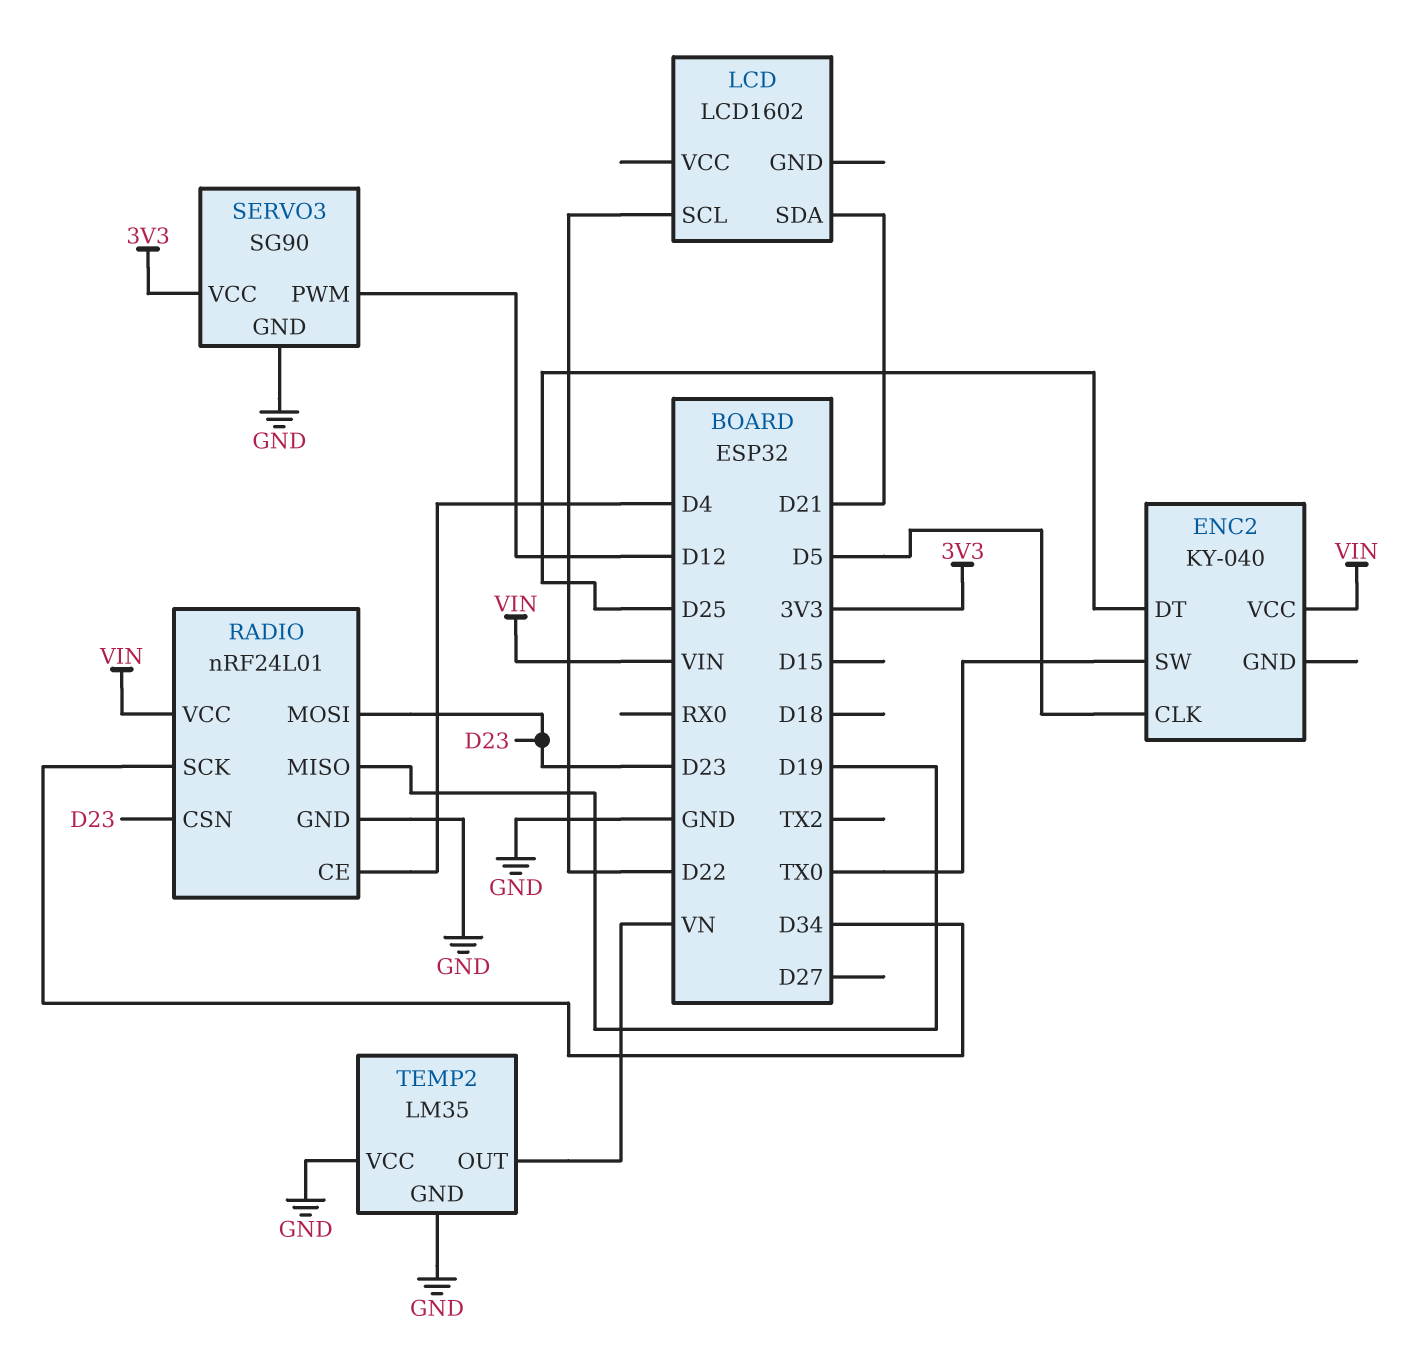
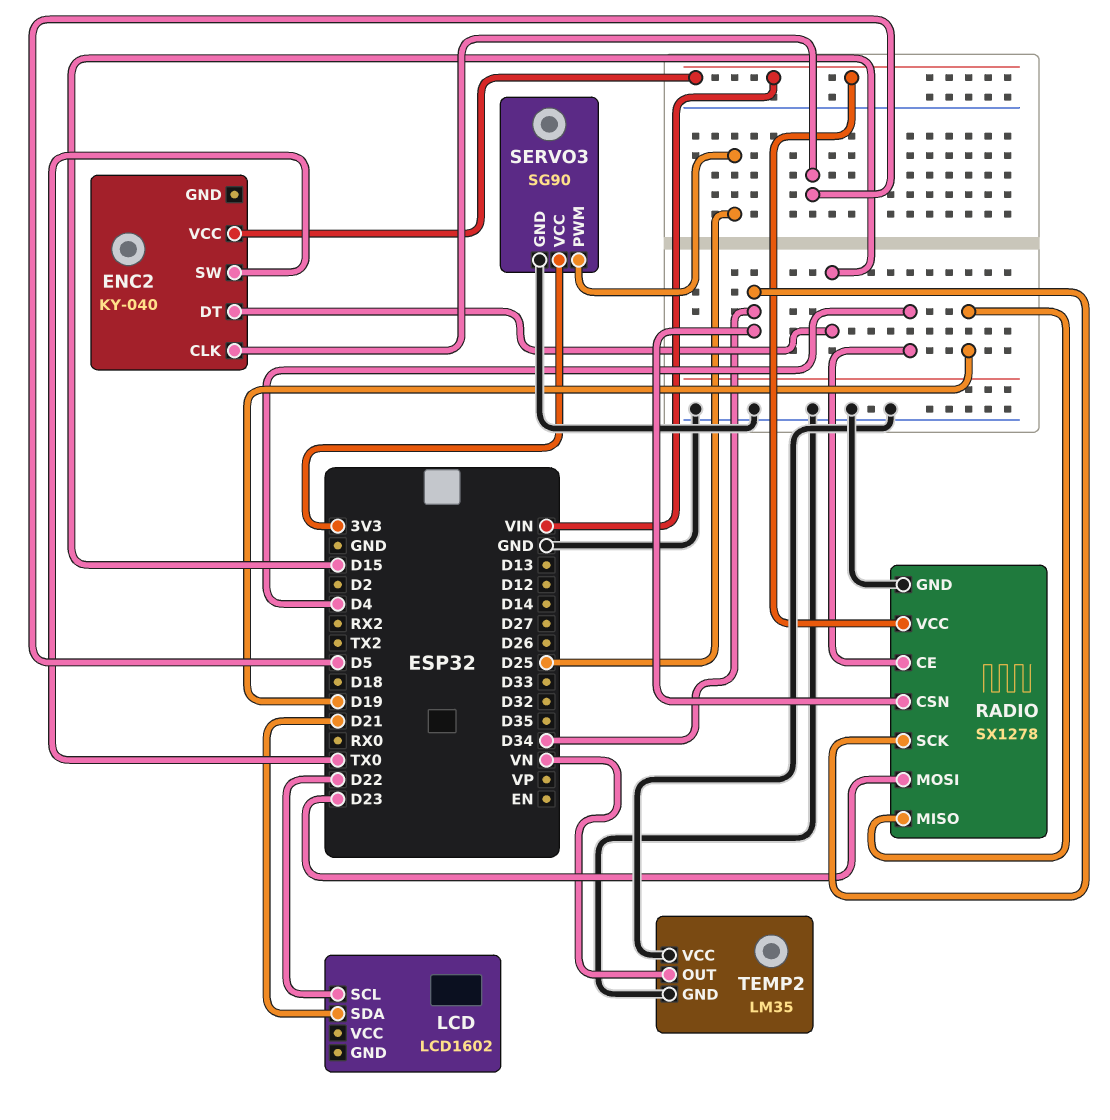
ENC2 pin DT: D25 -> D15
RADIO: nRF24L01 -> SX1278
RADIO pin CSN: D23 -> D34
SERVO3 pin PWM: D12 -> D25

